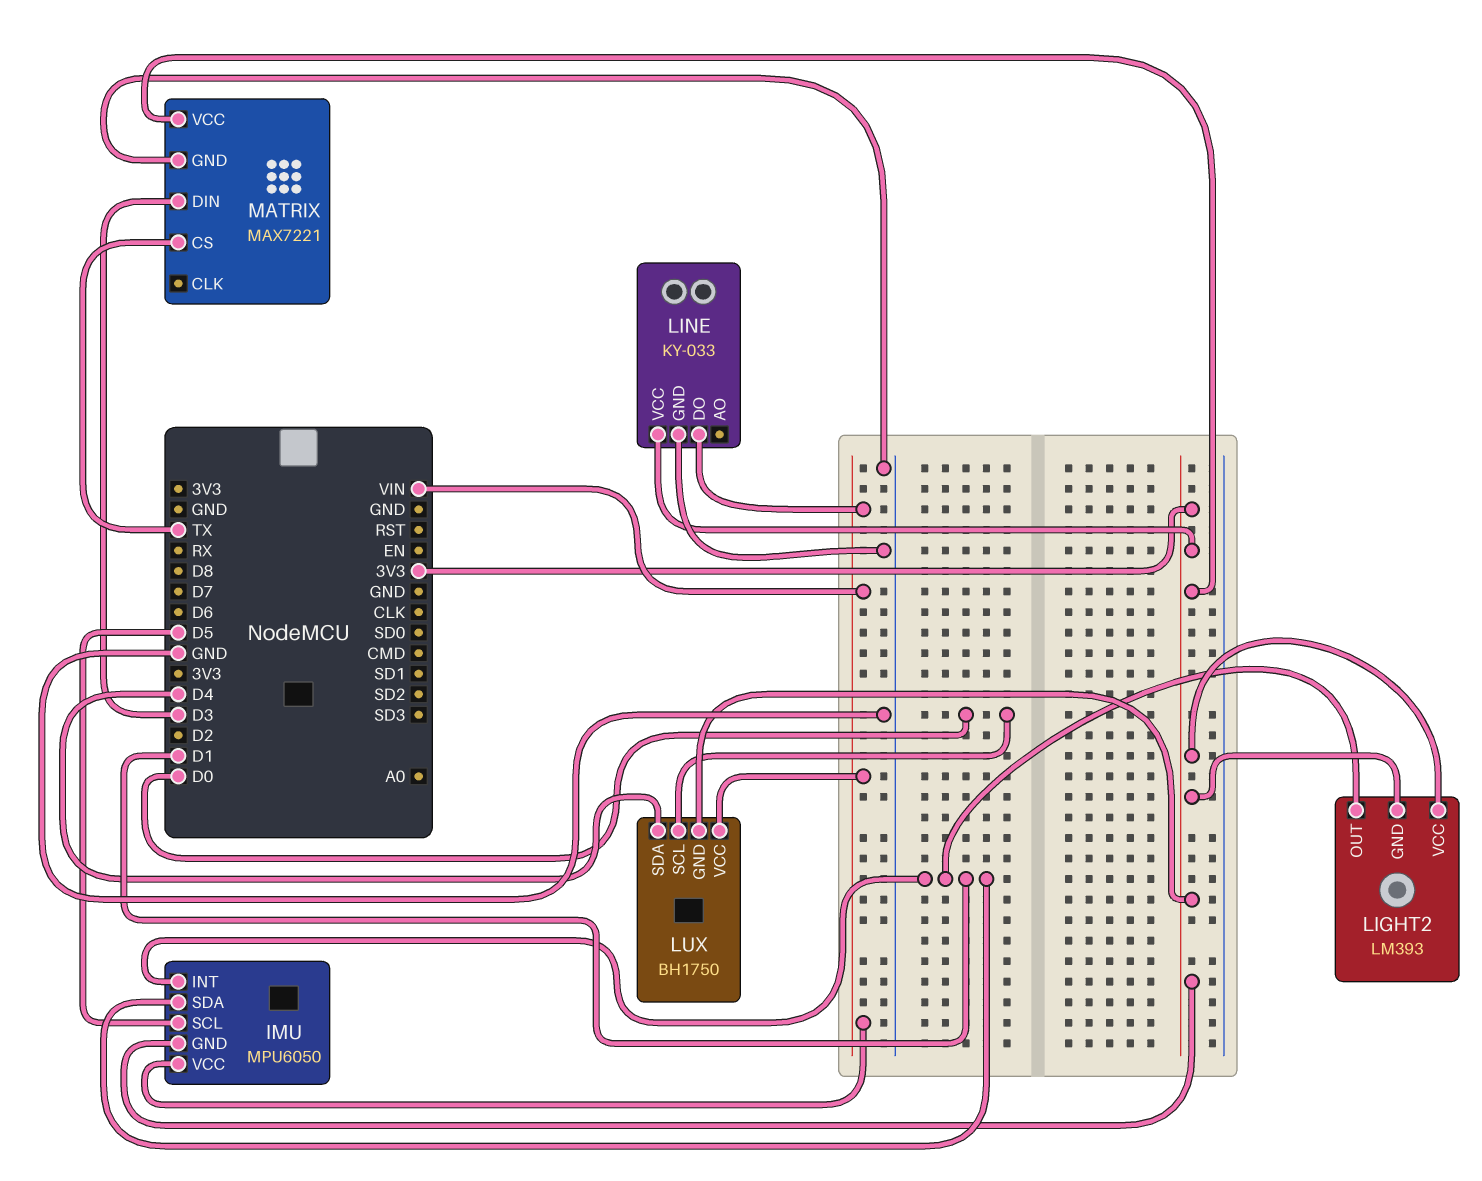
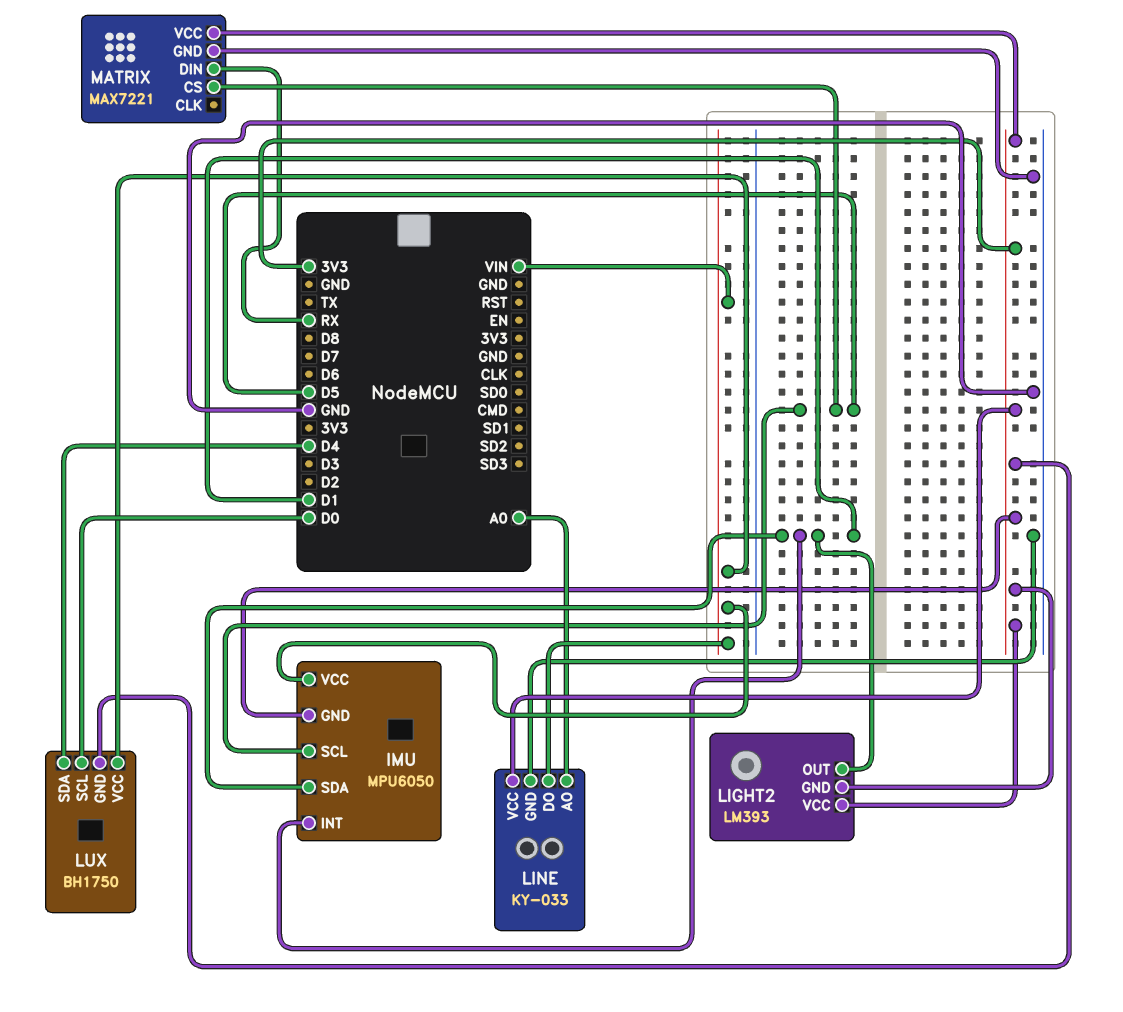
LINE pin AO: none -> A0
MATRIX pin CS: TX -> D5
MATRIX pin DIN: D3 -> RX

